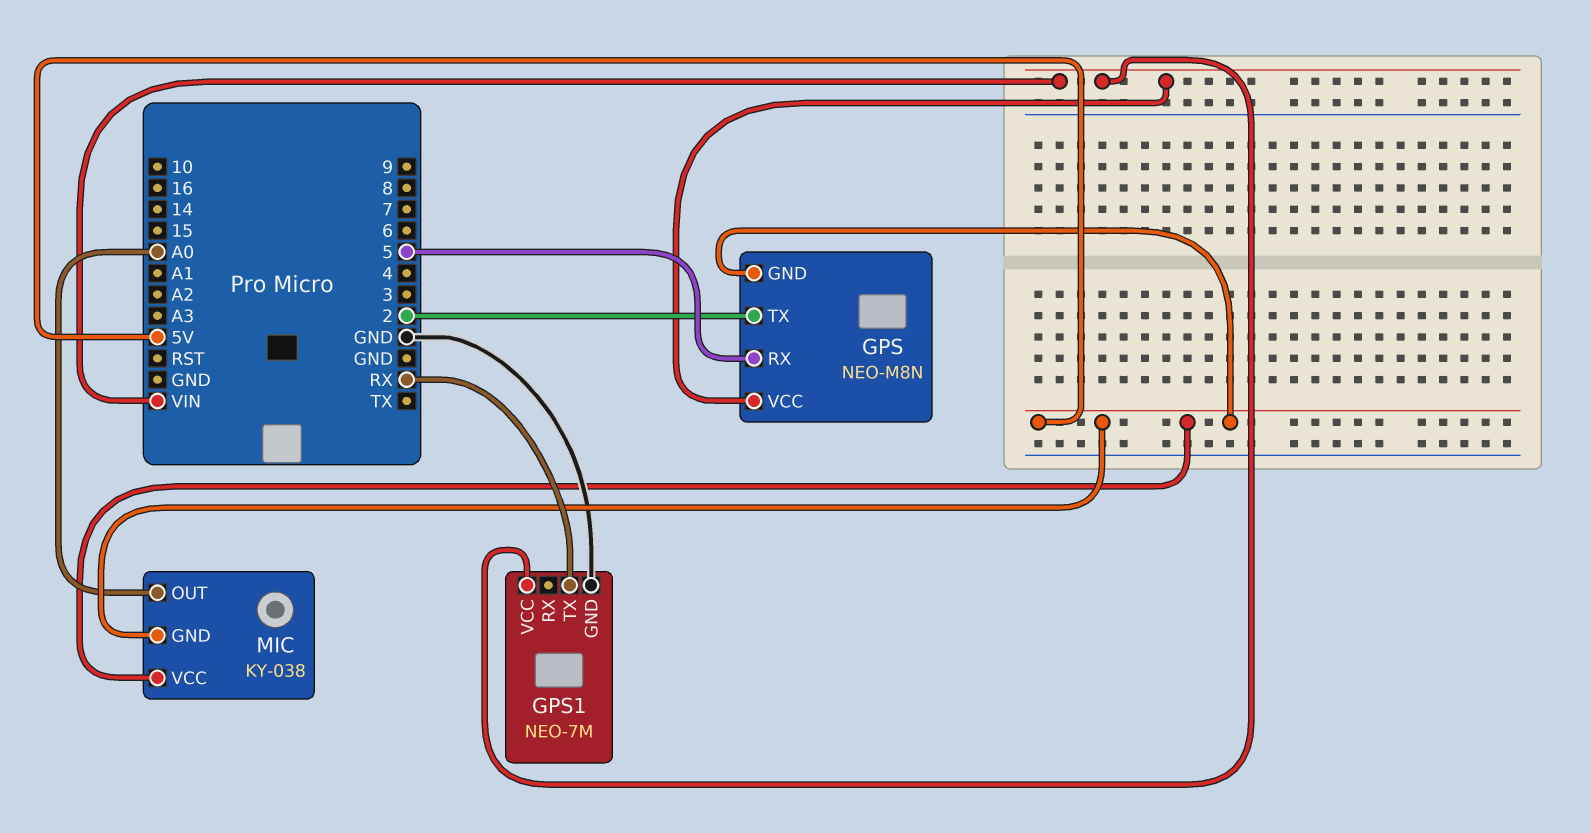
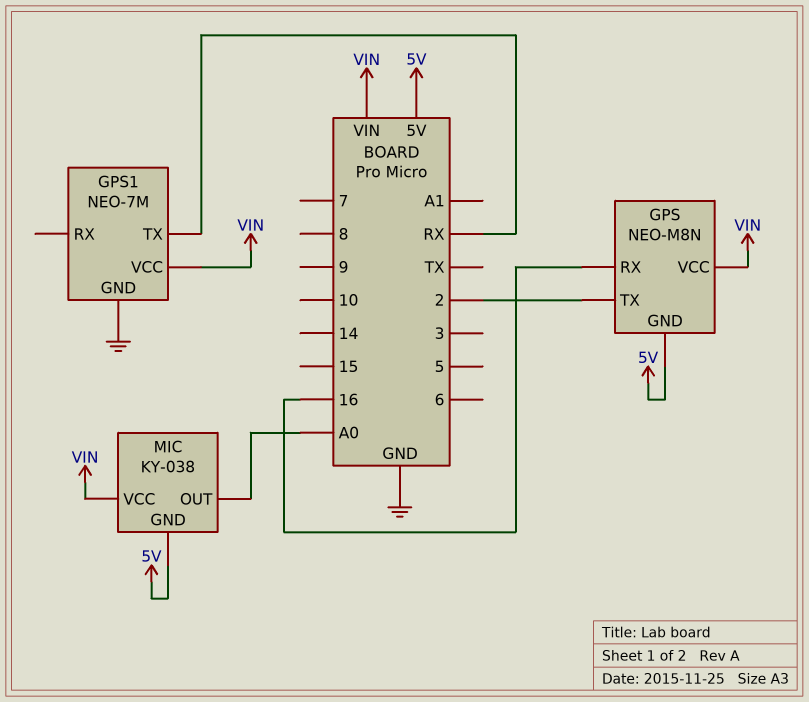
GPS pin RX: 5 -> 16
MIC pin VCC: 5V -> VIN

